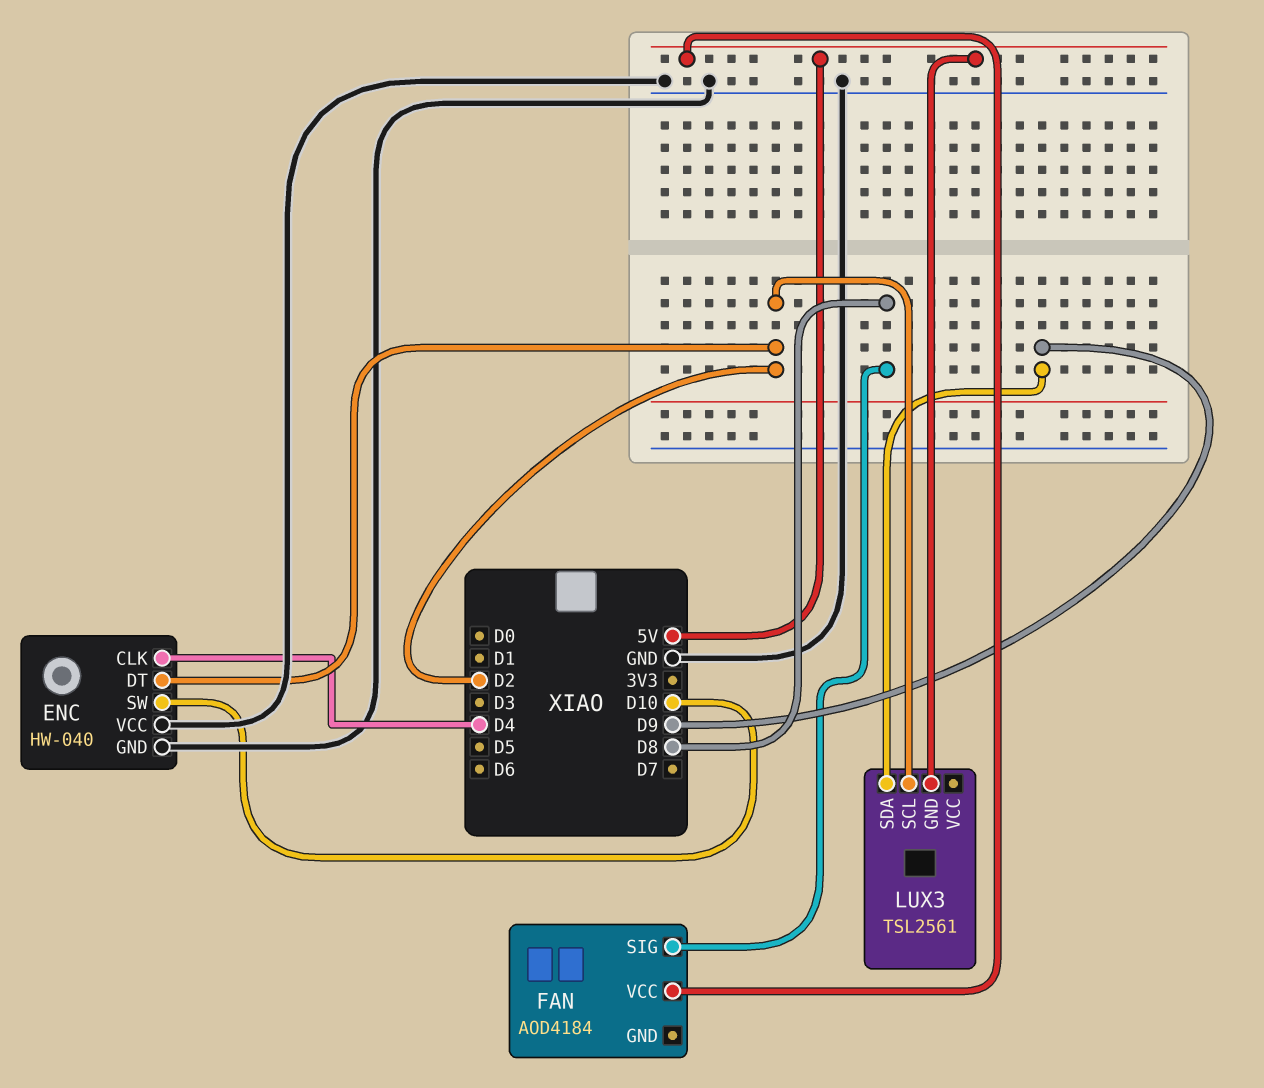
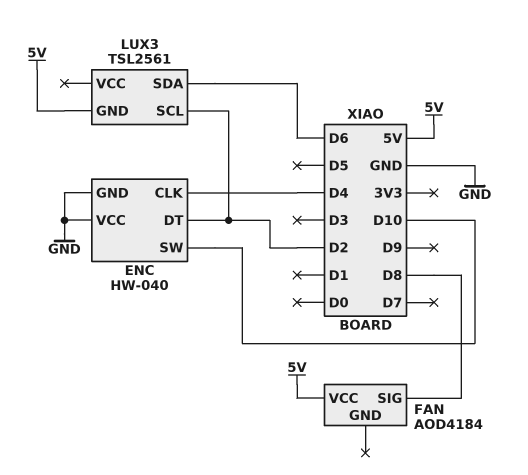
LUX3 pin SDA: D9 -> D6

